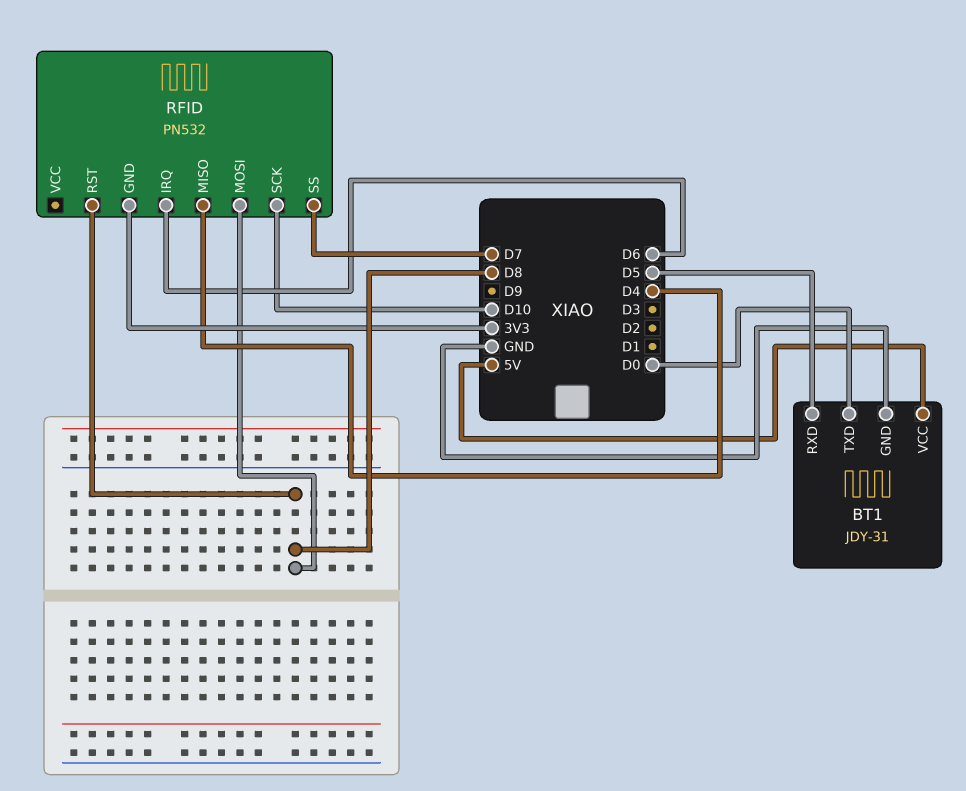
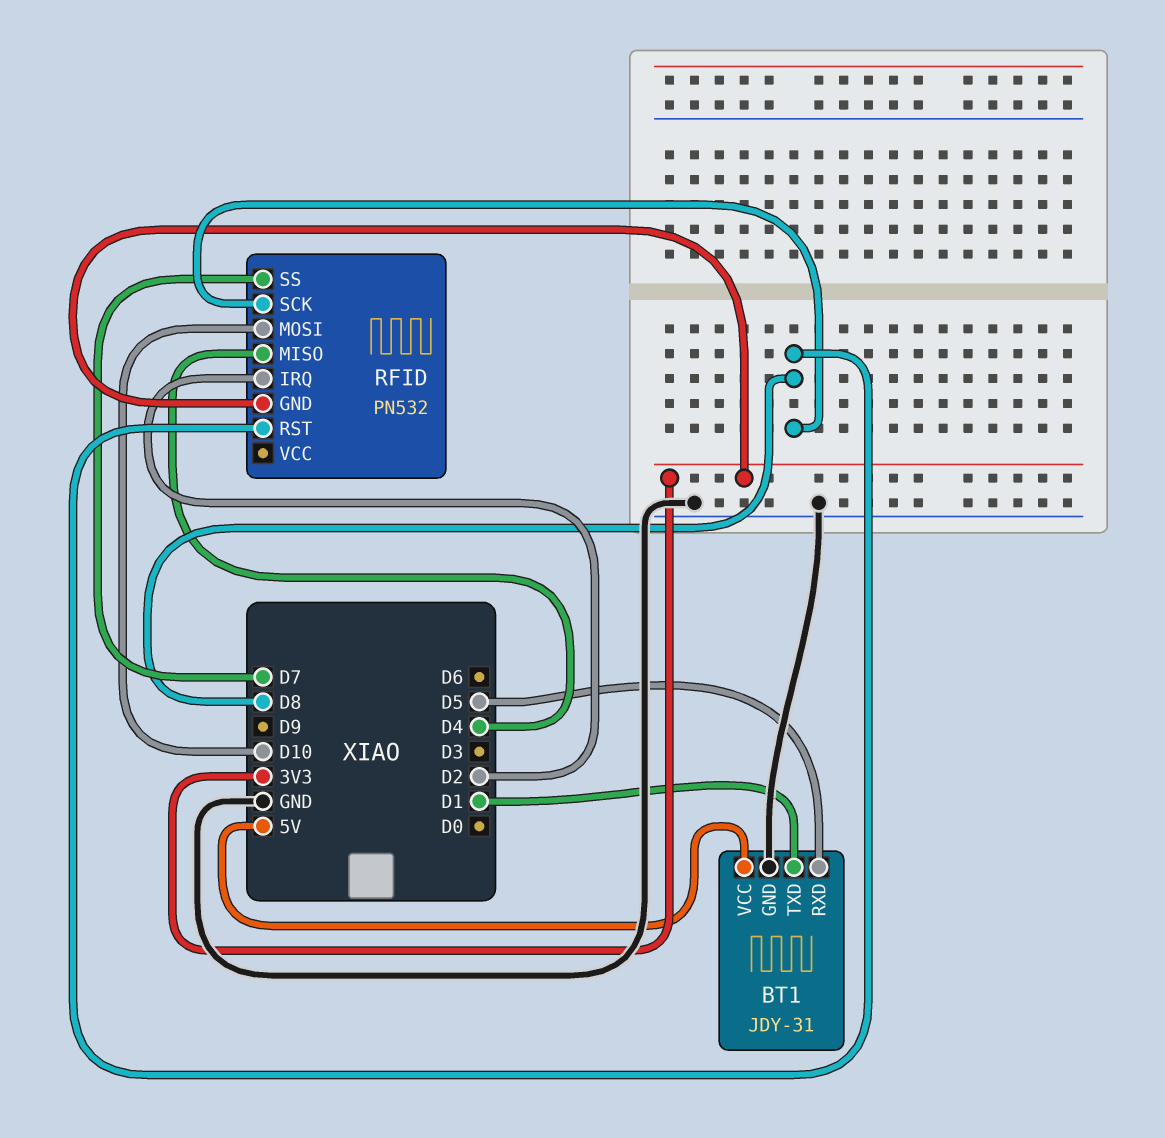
BT1 pin TXD: D0 -> D1
RFID pin IRQ: D6 -> D2
RFID pin MOSI: D8 -> D10
RFID pin SCK: D10 -> D8

